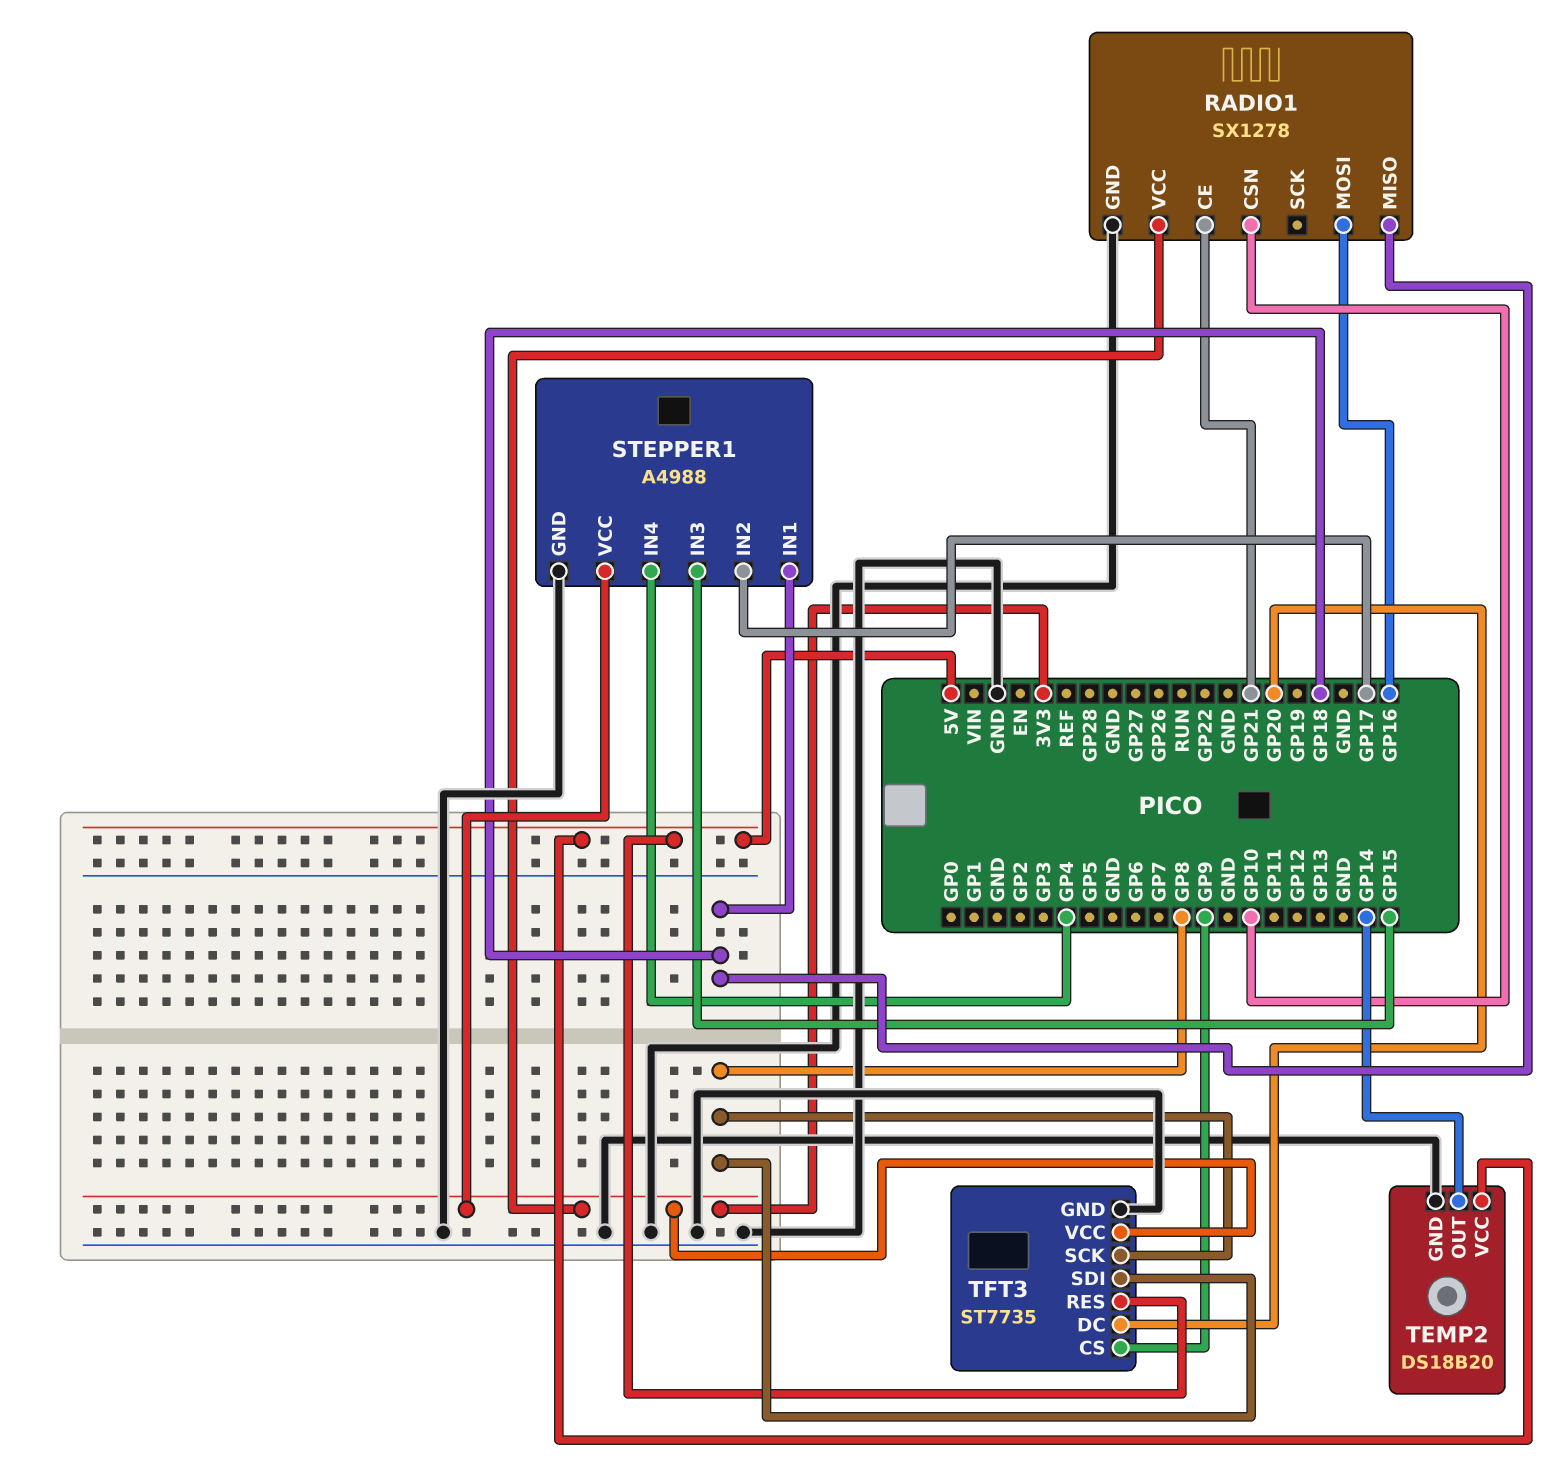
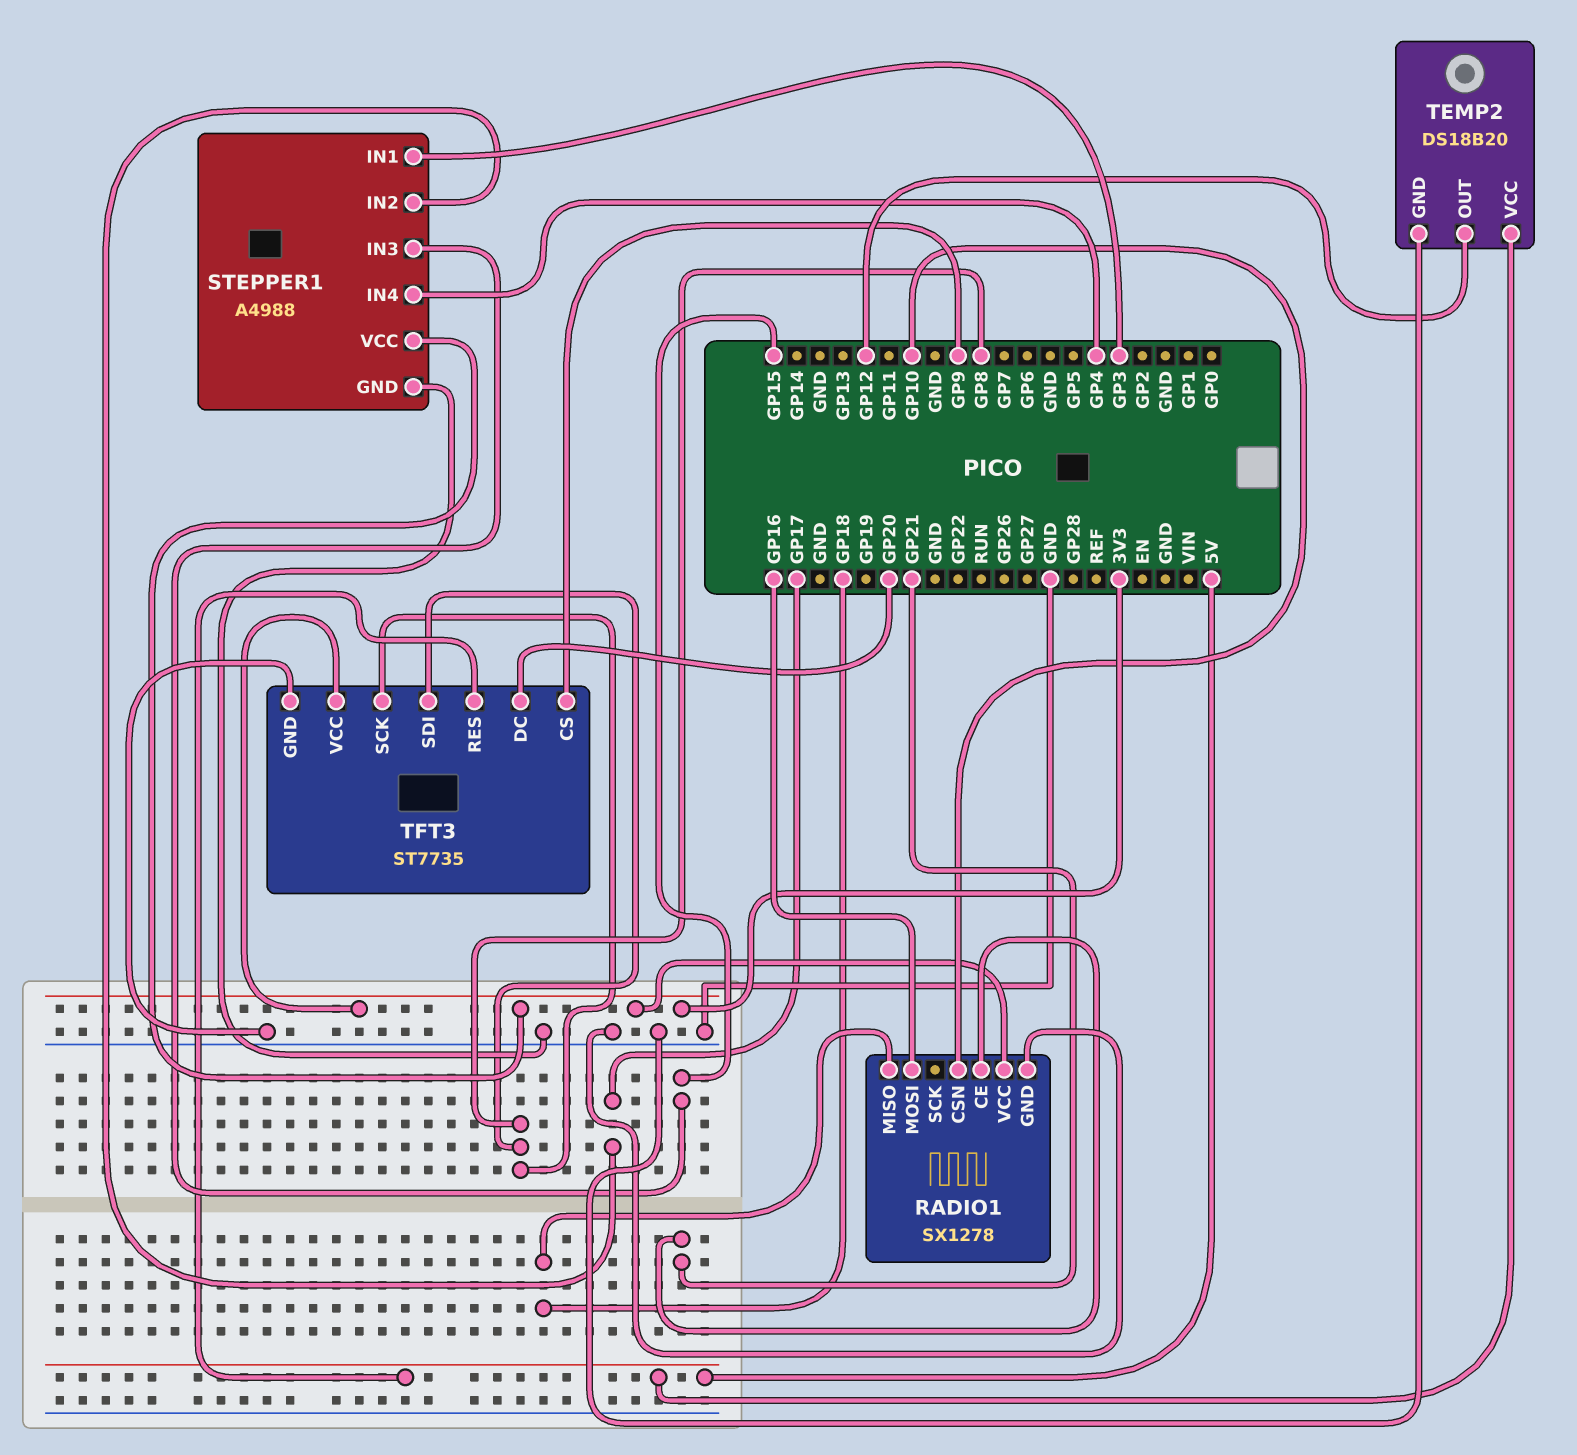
STEPPER1 pin IN1: GP18 -> GP3
TEMP2 pin OUT: GP14 -> GP12

